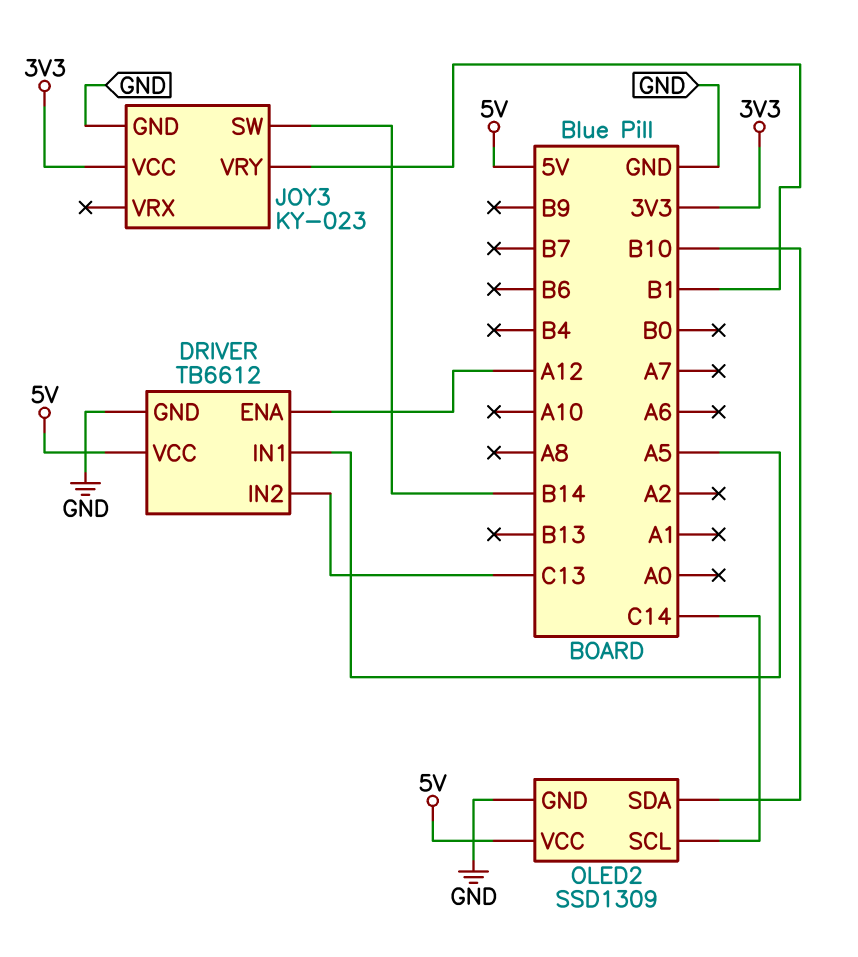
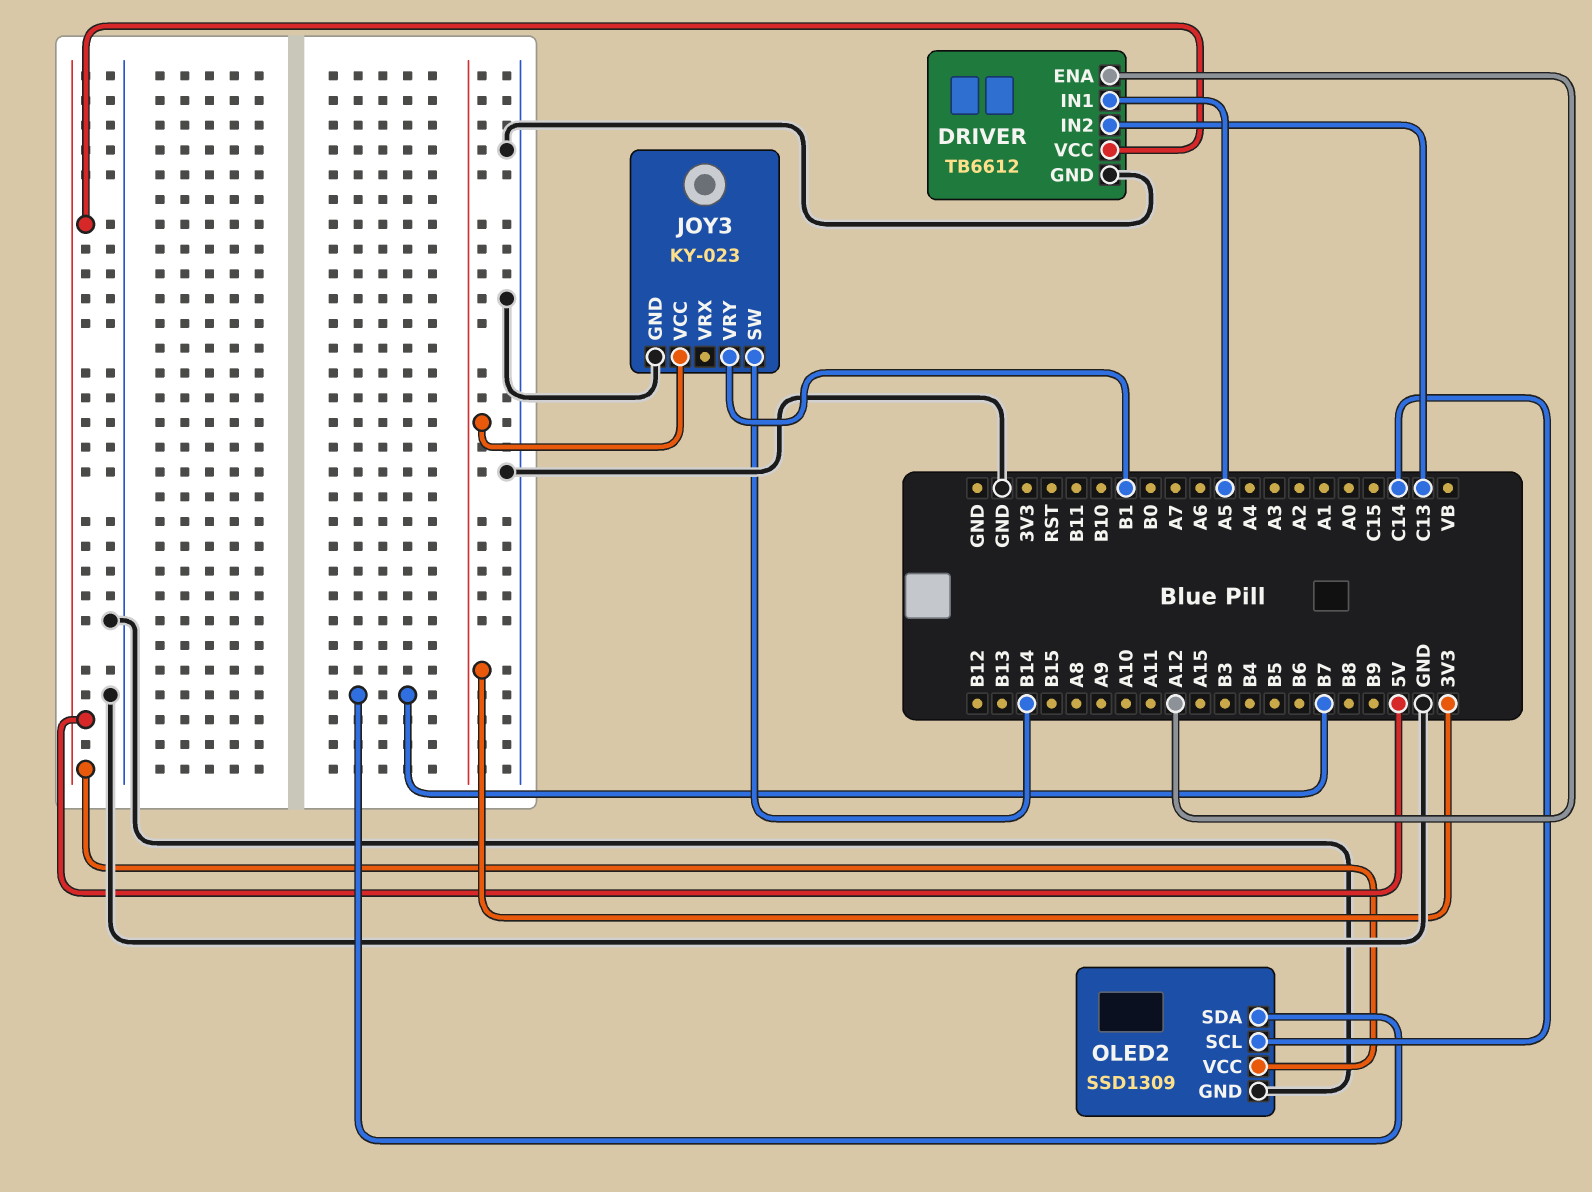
OLED2 pin SDA: B10 -> B7

